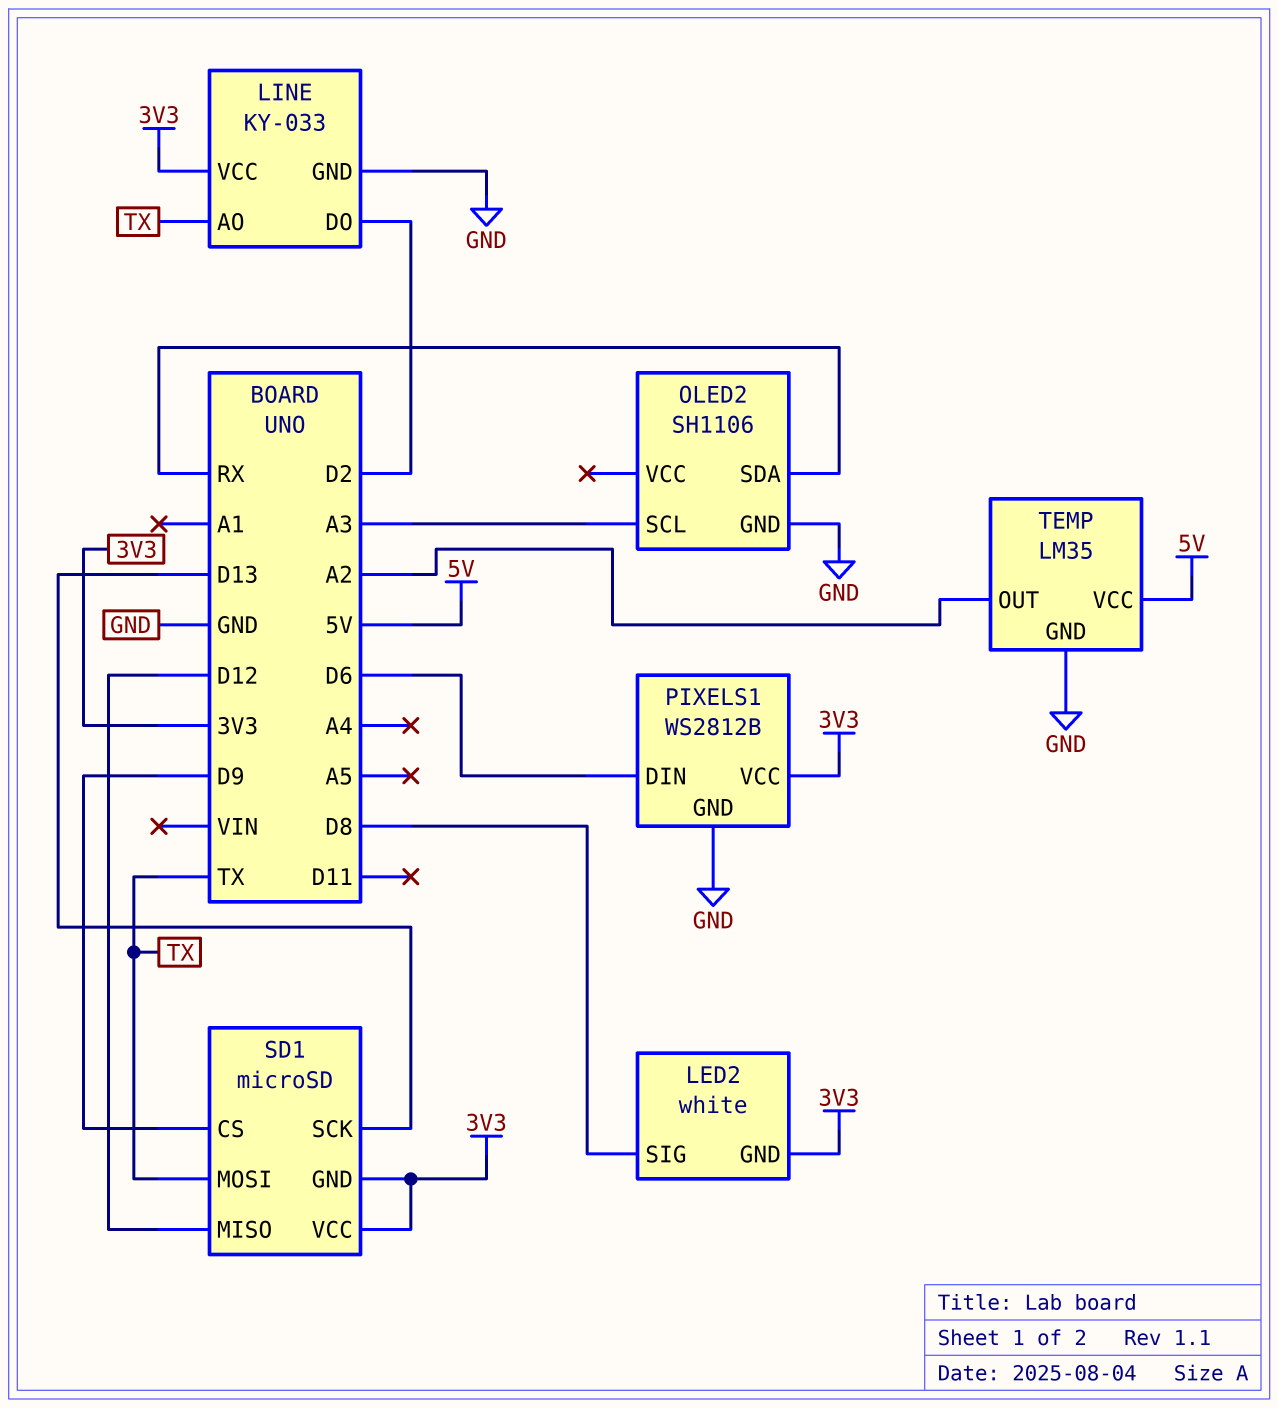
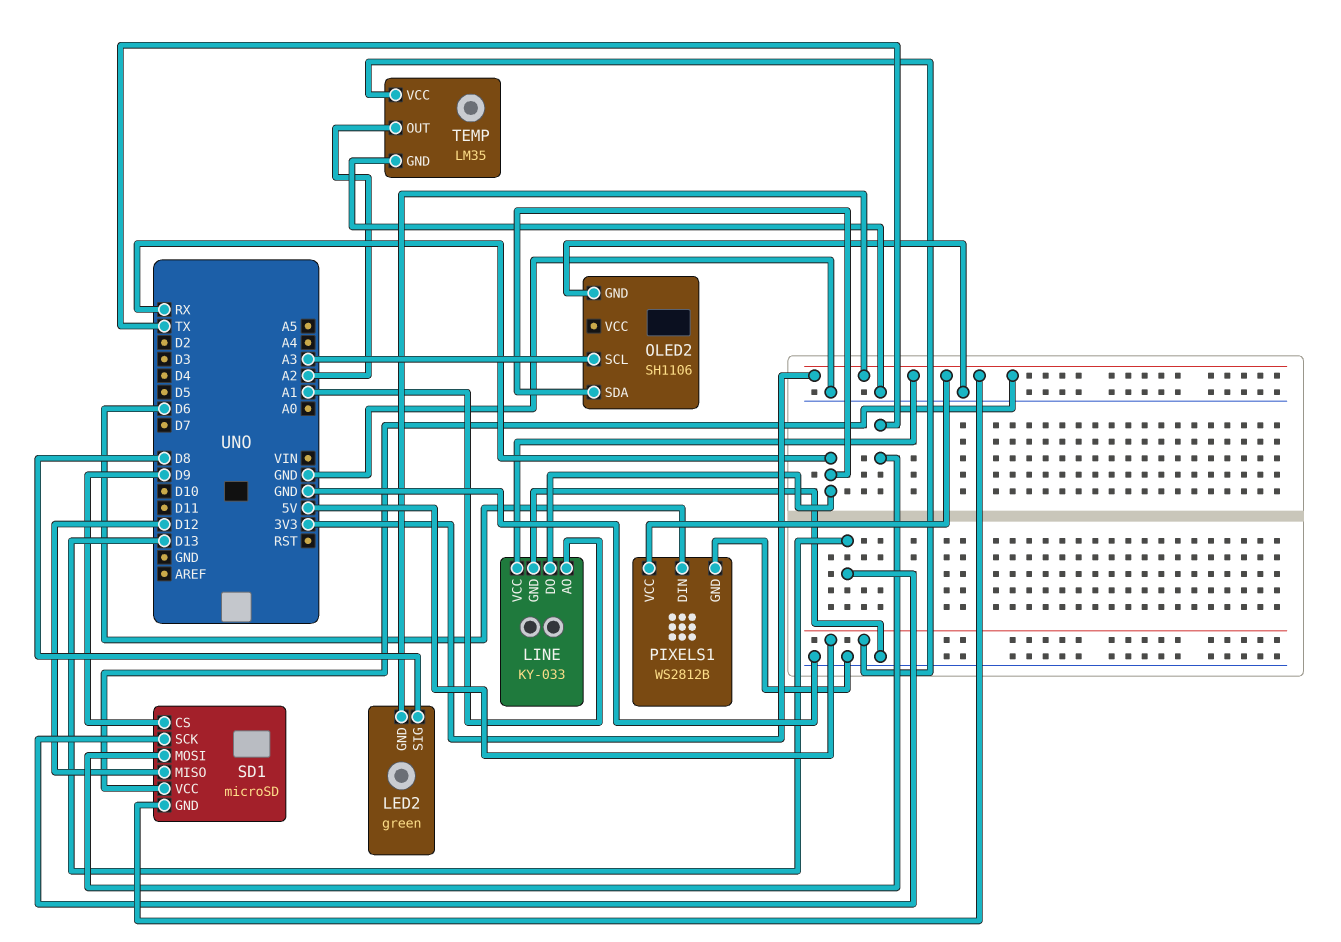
LED2: white -> green
LINE pin AO: TX -> A1
LINE pin DO: D2 -> RX

